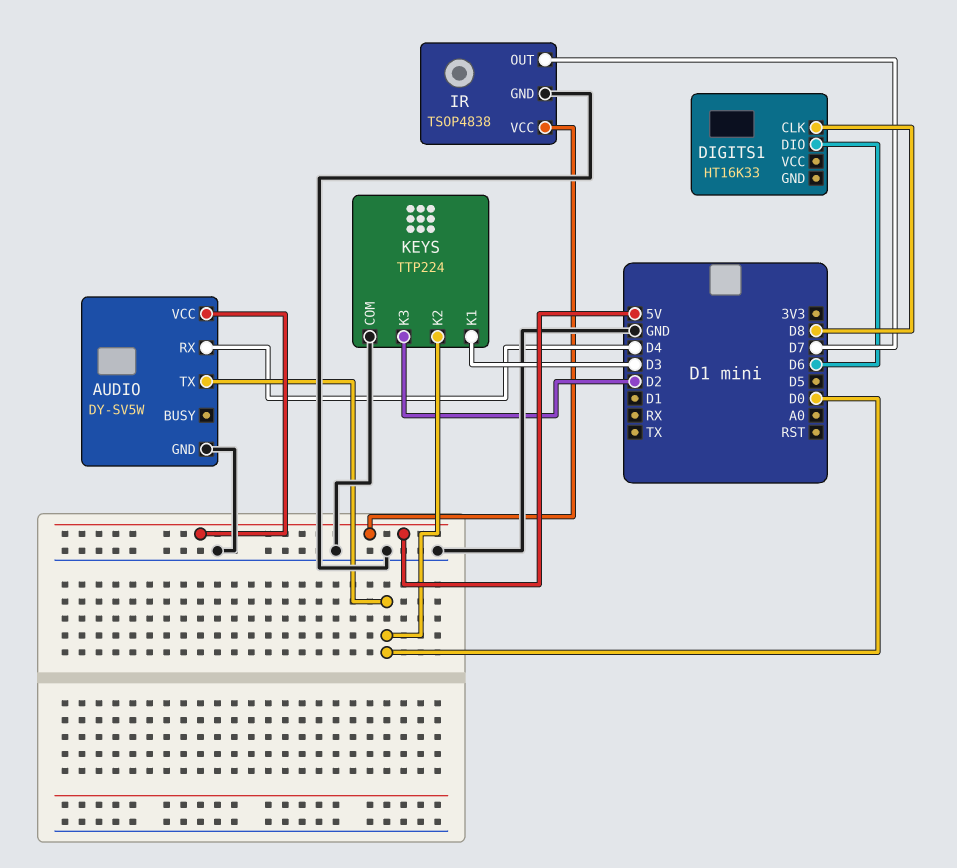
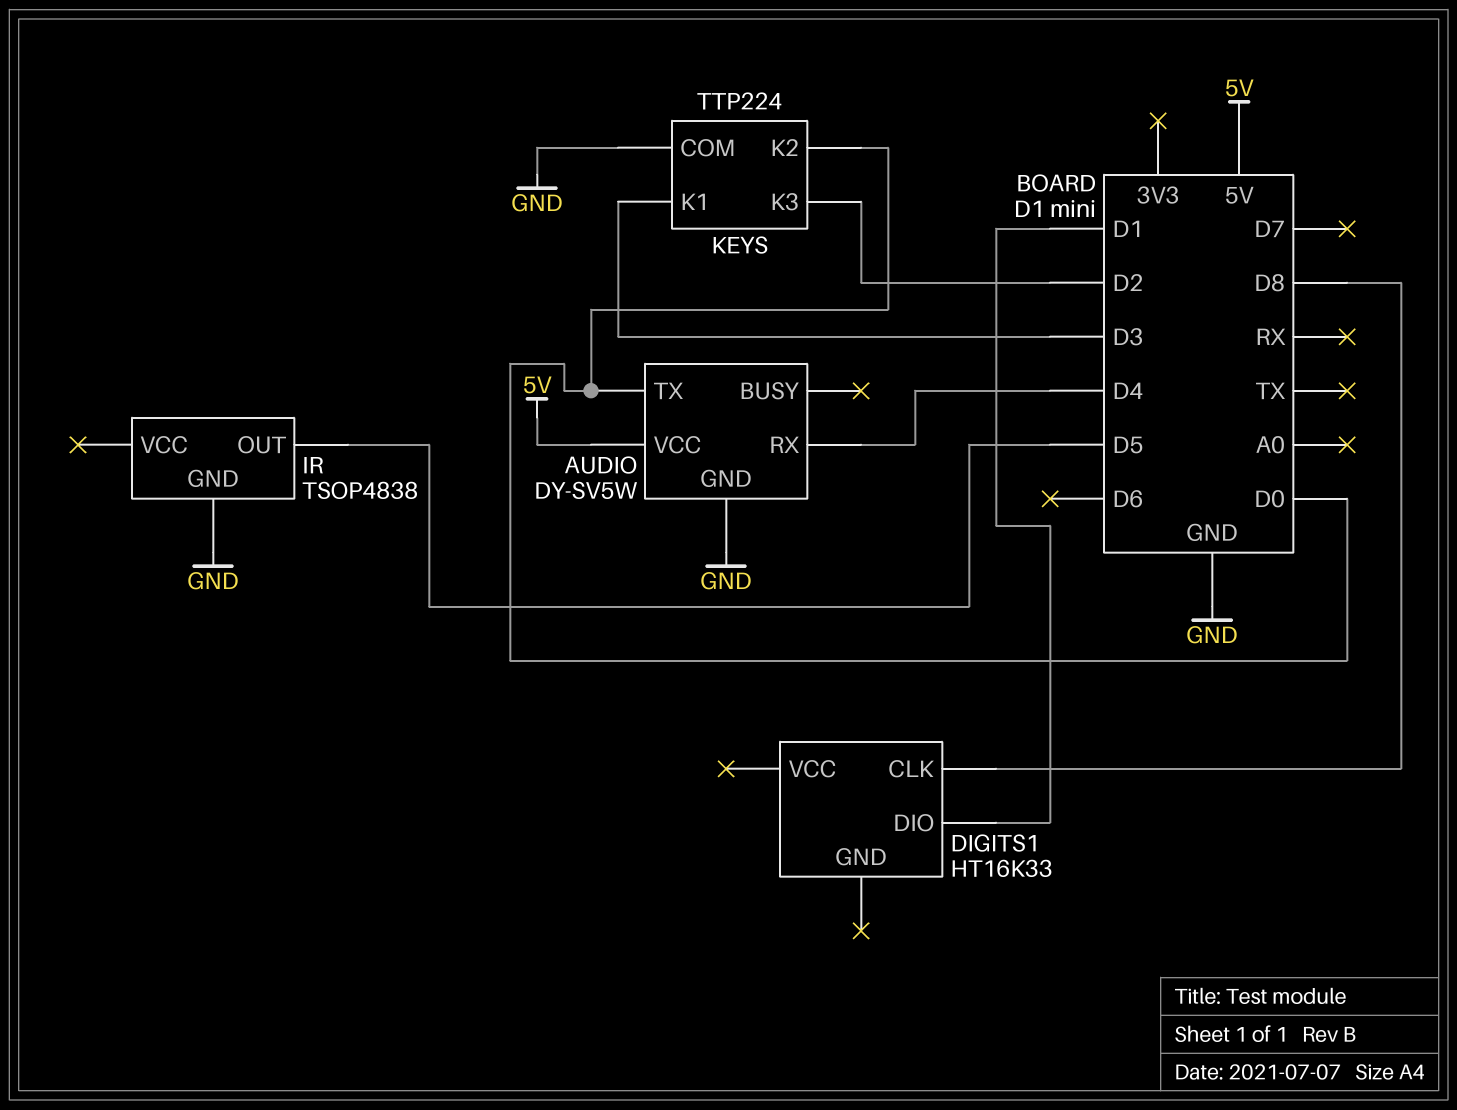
DIGITS1 pin DIO: D6 -> D1
IR pin OUT: D7 -> D5
IR pin VCC: 5V -> none

